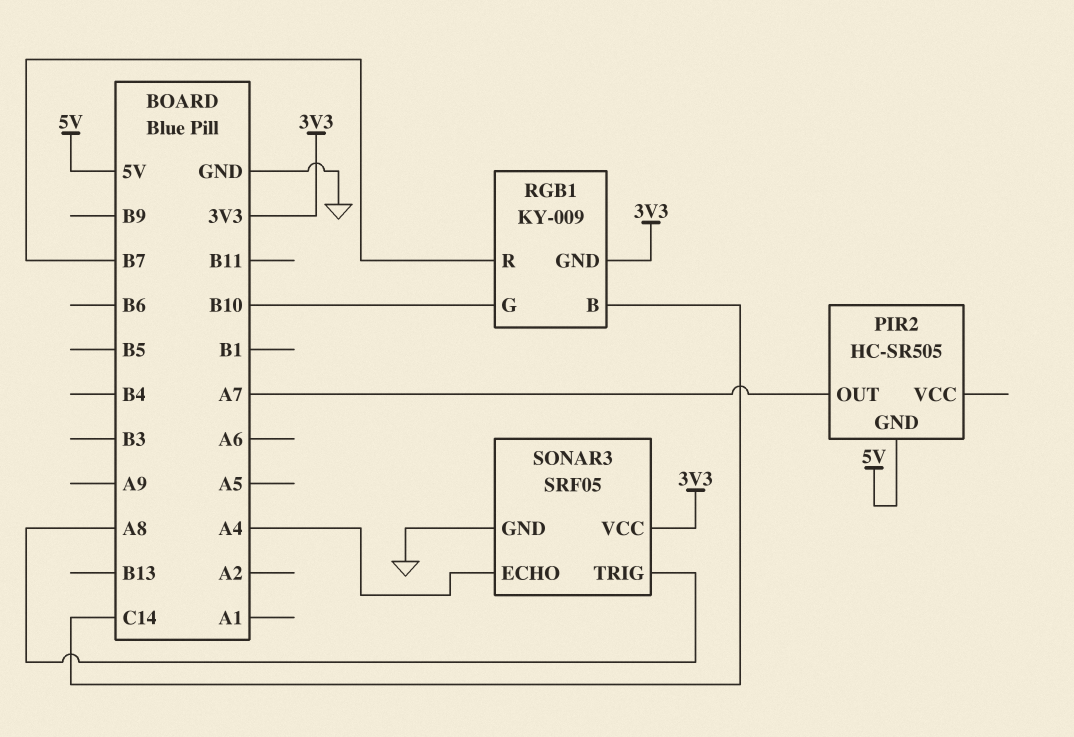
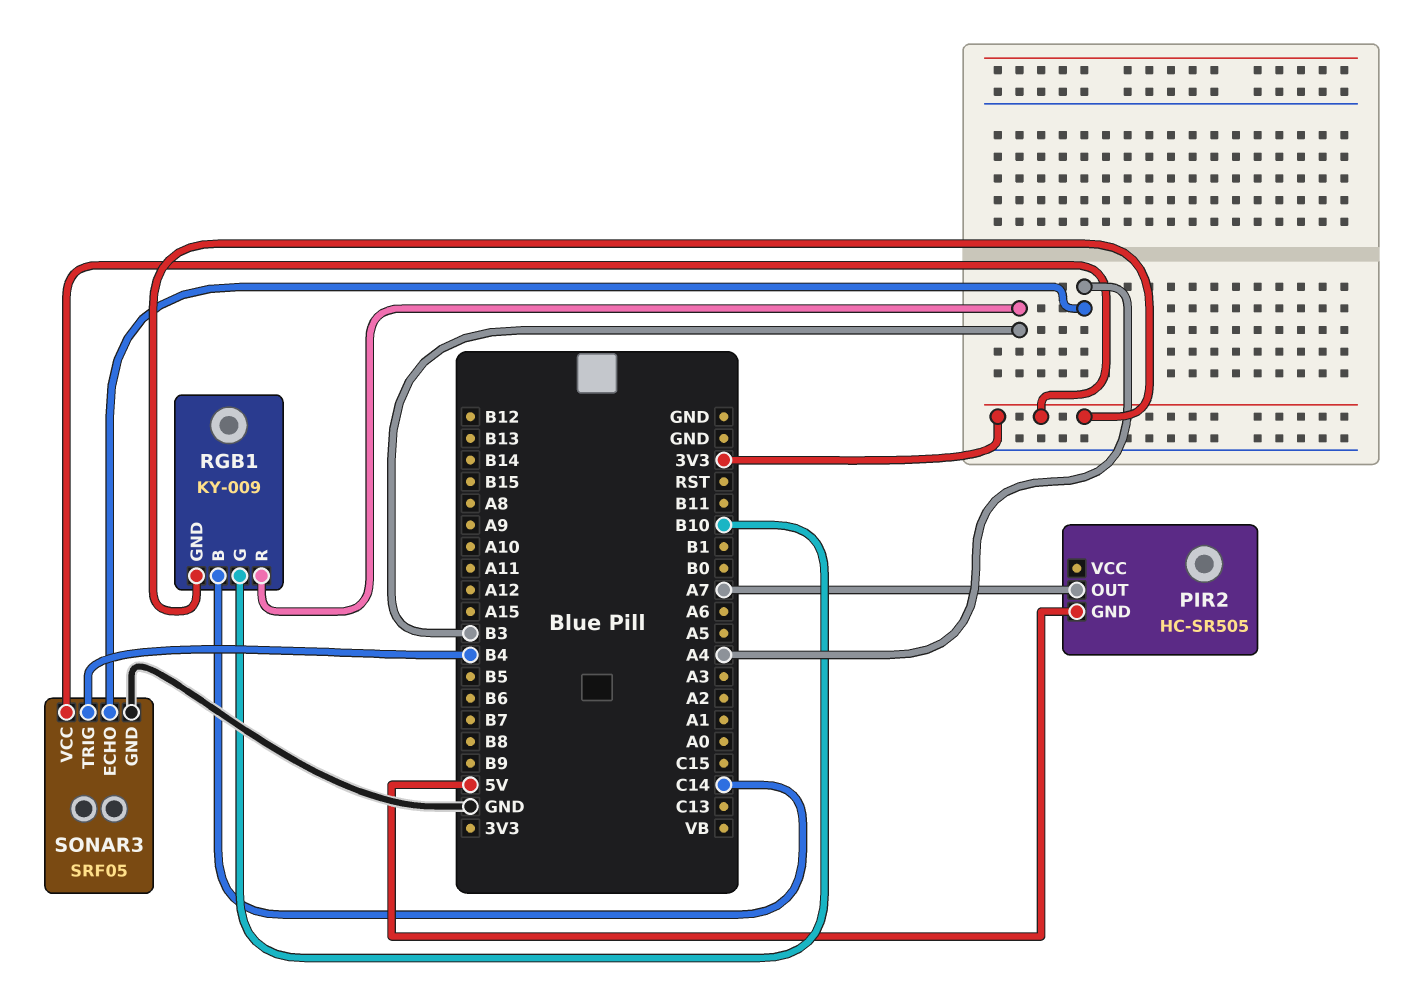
RGB1 pin R: B7 -> B3
SONAR3 pin TRIG: A8 -> B4

